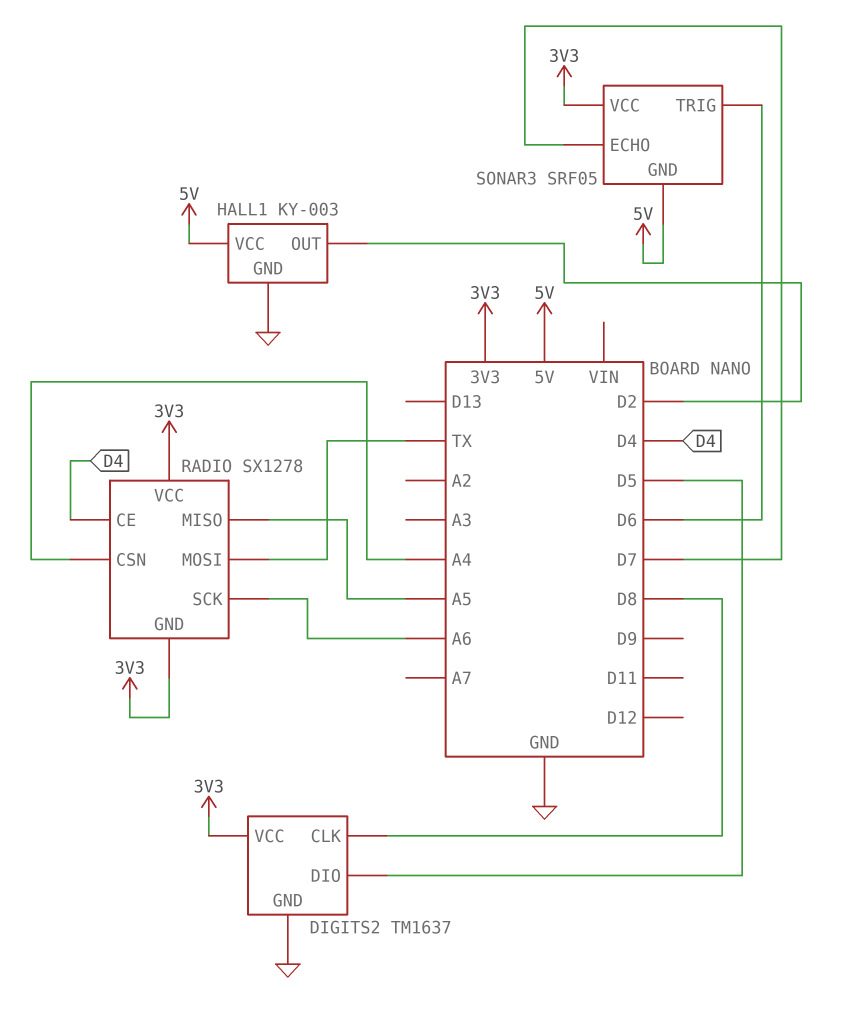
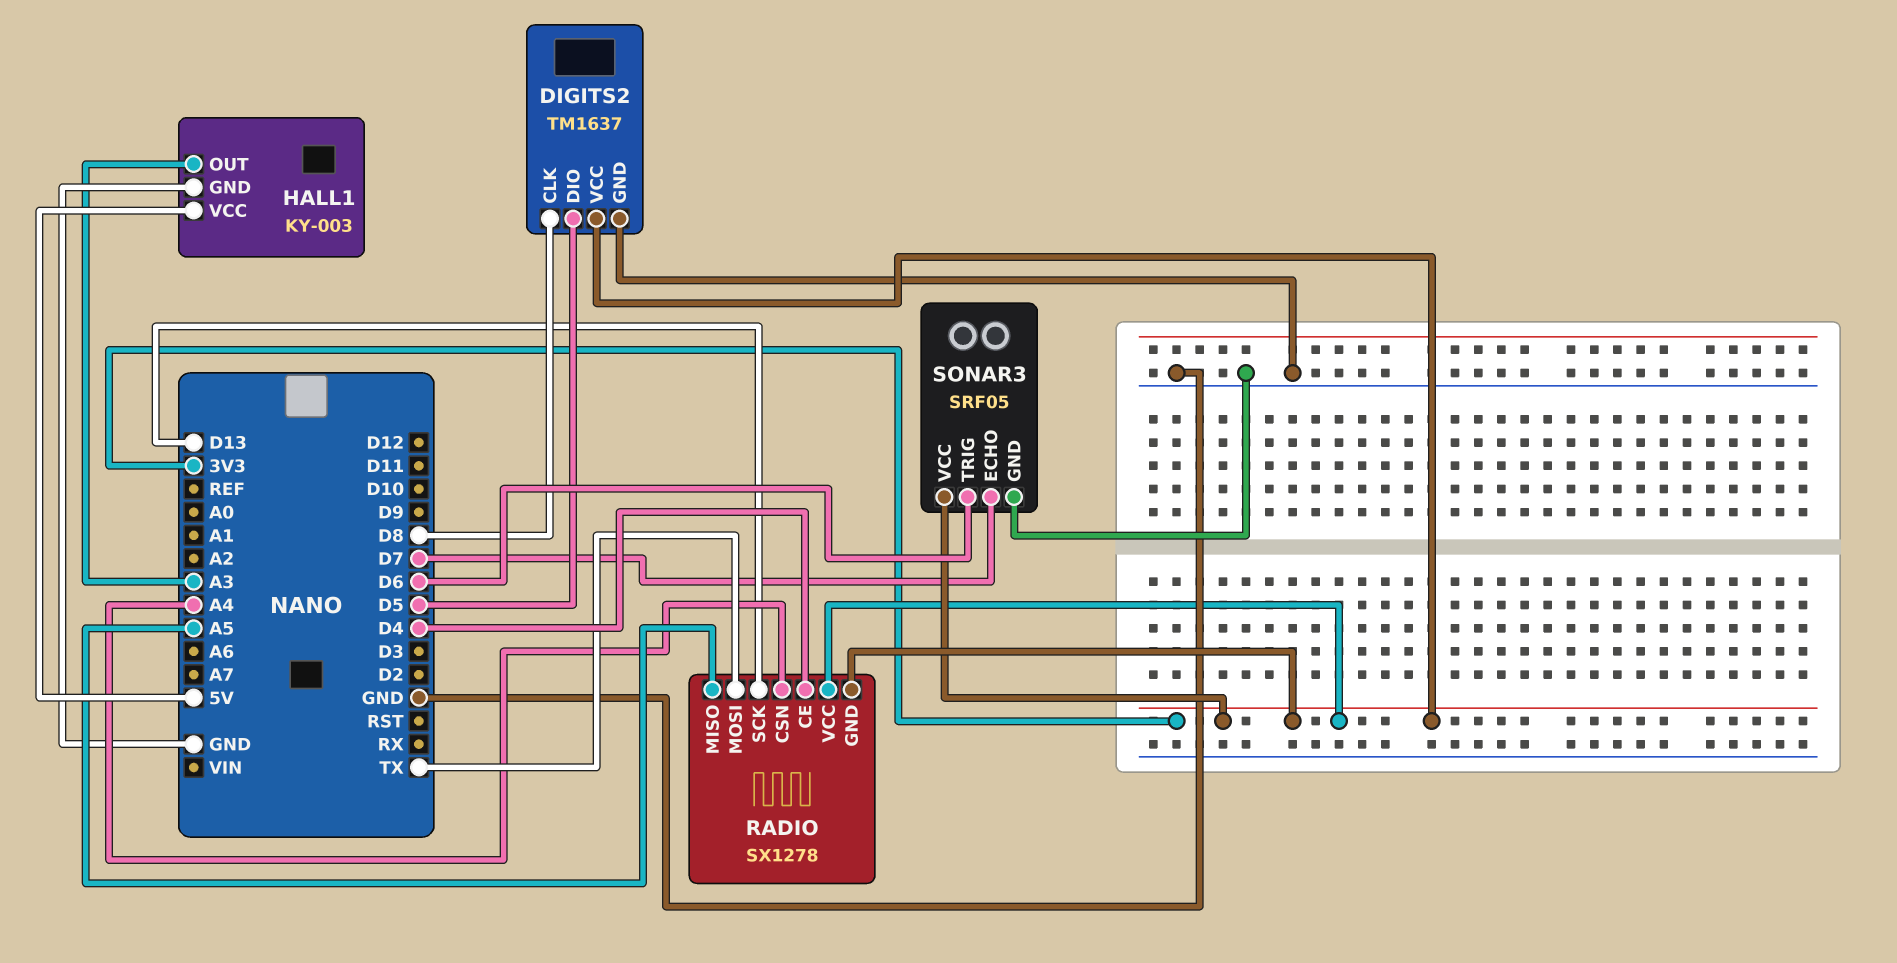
HALL1 pin OUT: D2 -> A3
RADIO pin SCK: A6 -> D13
SONAR3 pin GND: 5V -> GND

